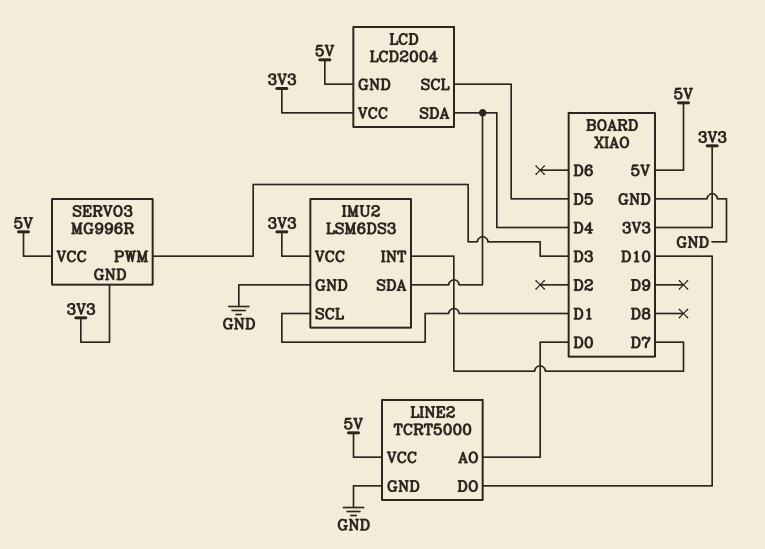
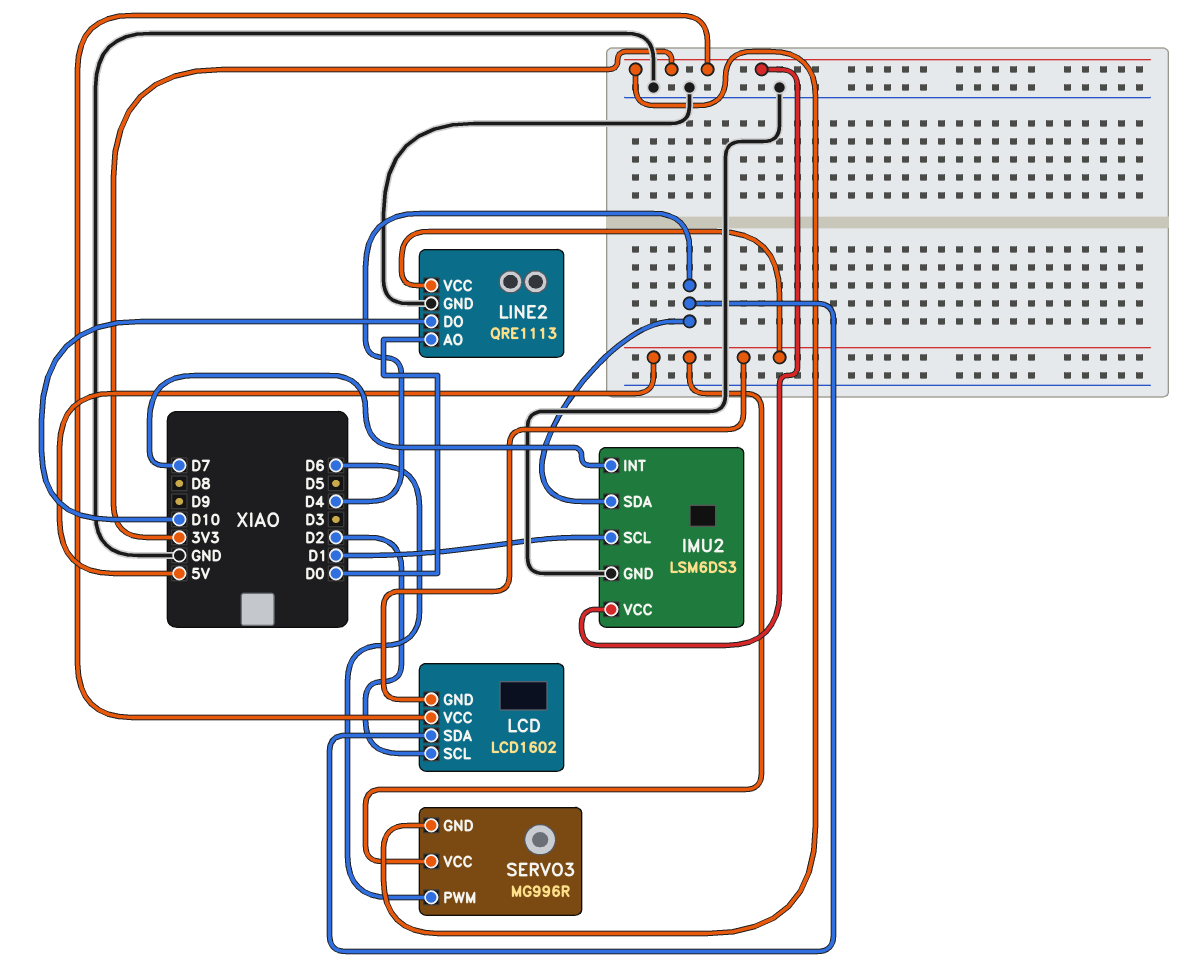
LCD: LCD2004 -> LCD1602
LCD pin SCL: D5 -> D2
LINE2: TCRT5000 -> QRE1113
SERVO3 pin PWM: D3 -> D6

